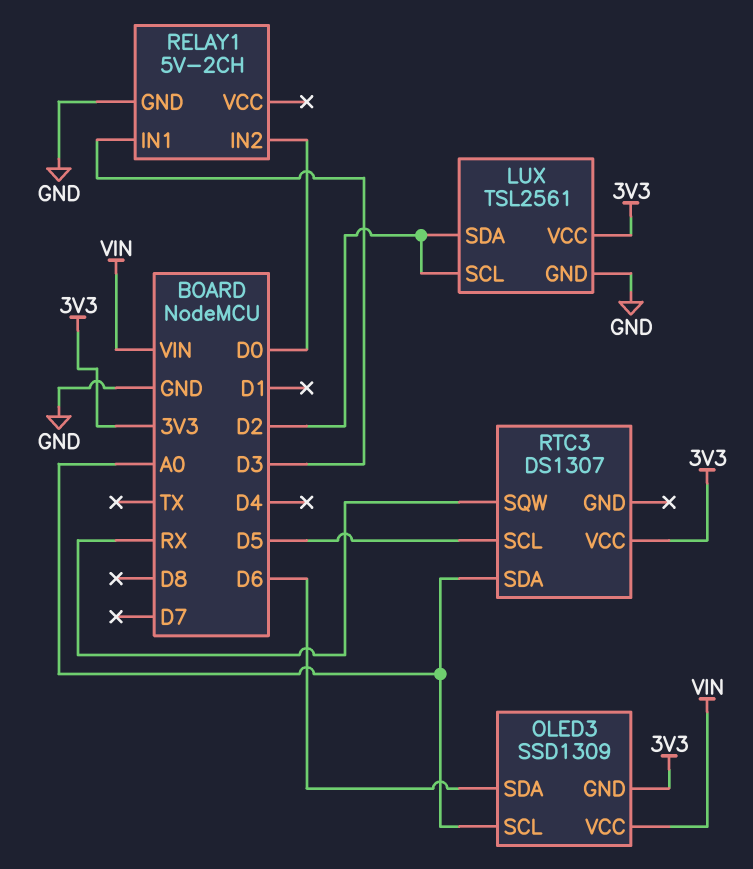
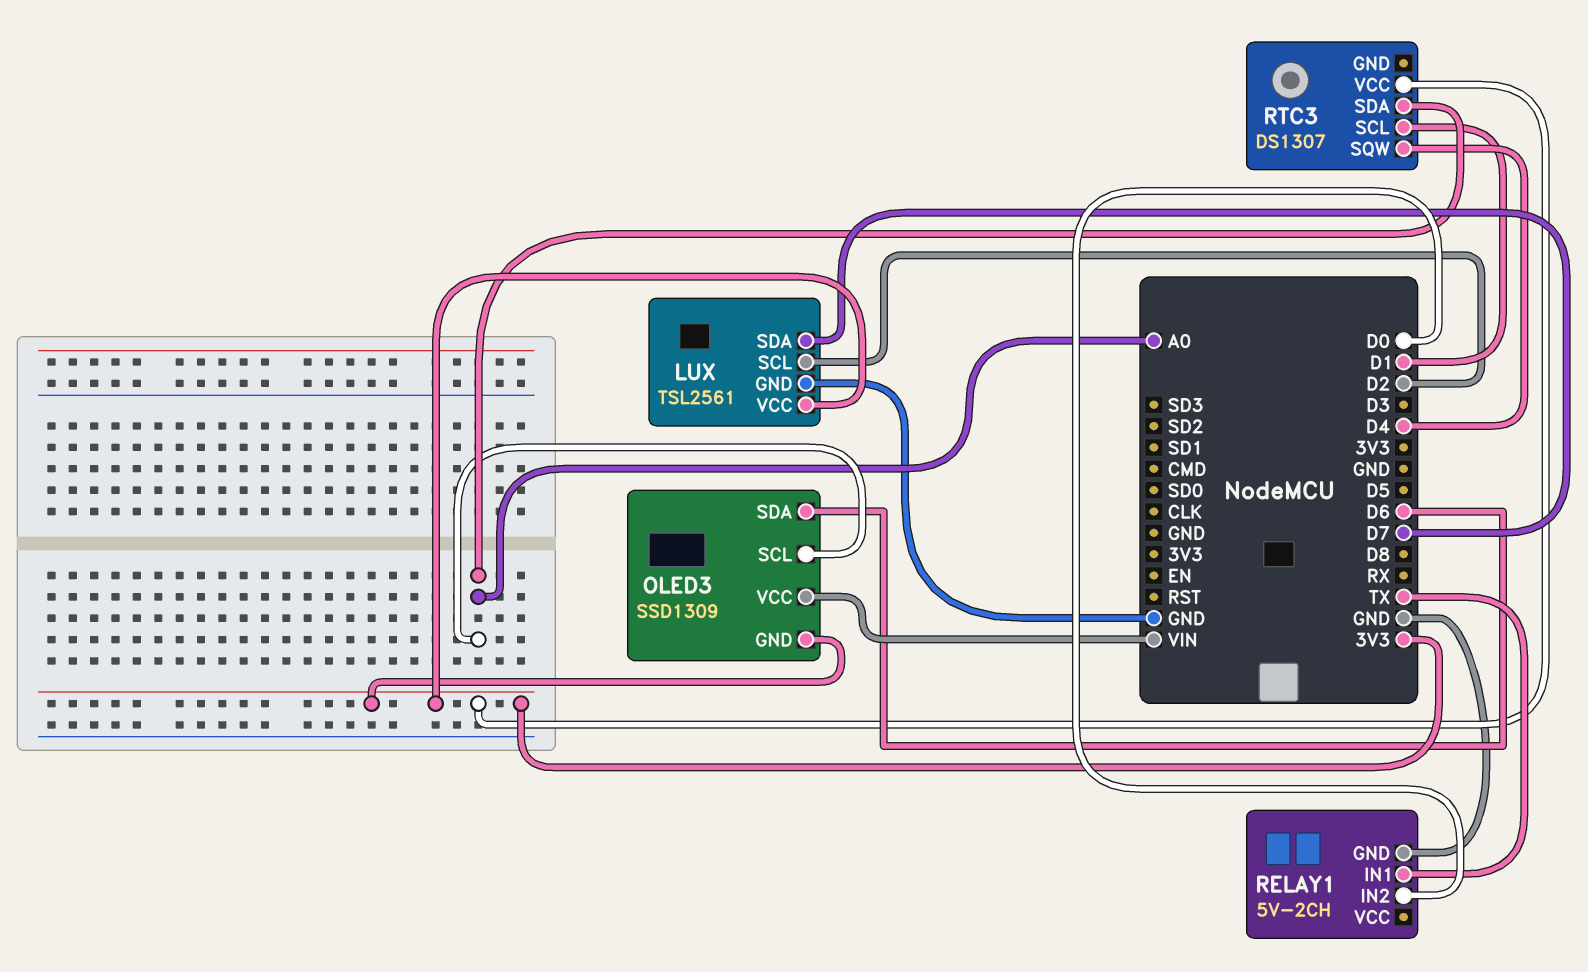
LUX pin SDA: D2 -> D7
RELAY1 pin IN1: D3 -> TX
RTC3 pin SCL: D5 -> D1
RTC3 pin SQW: RX -> D4

